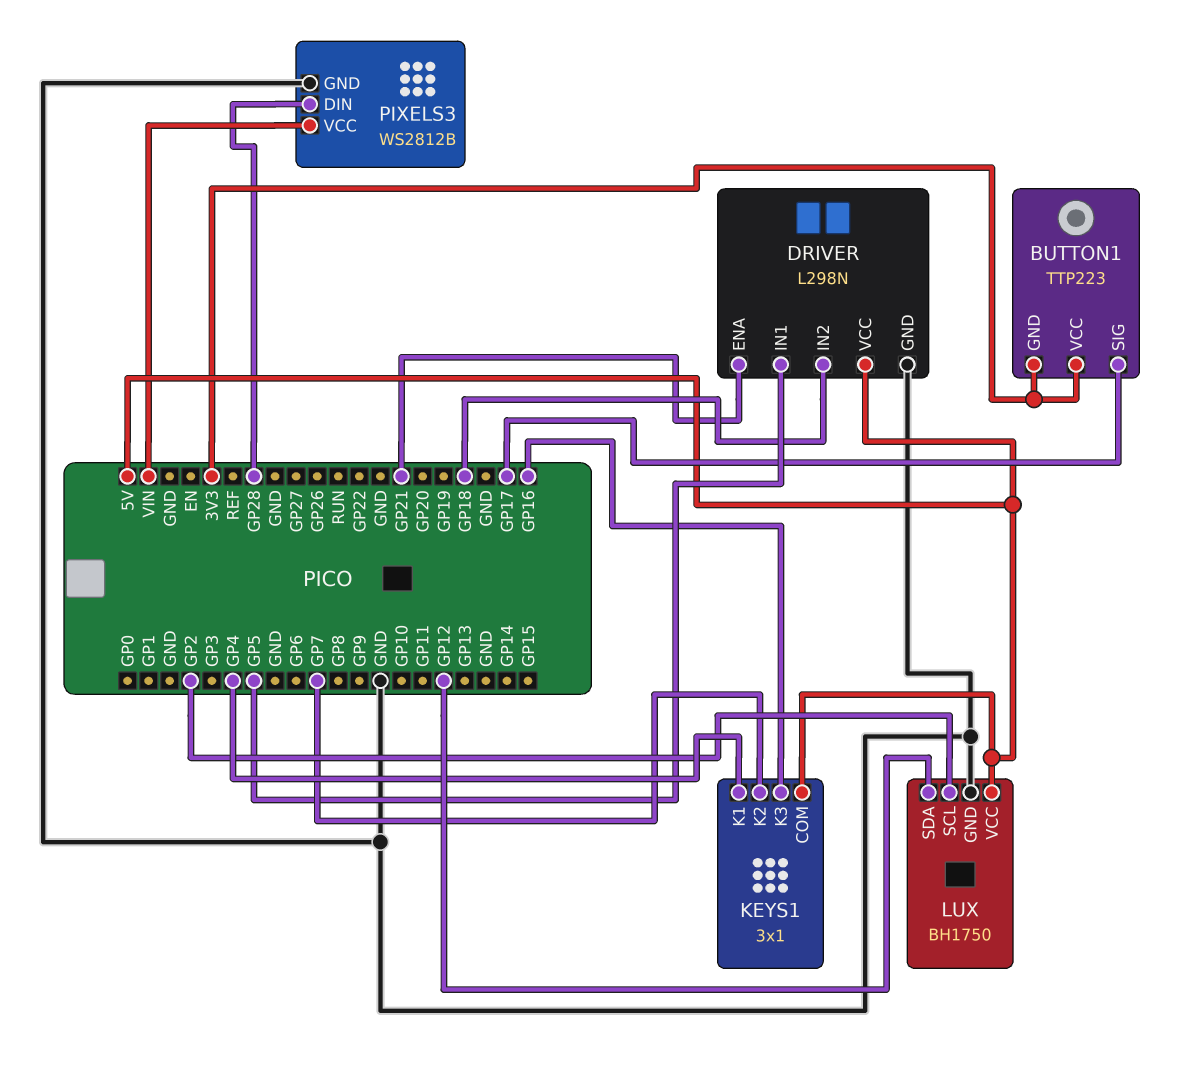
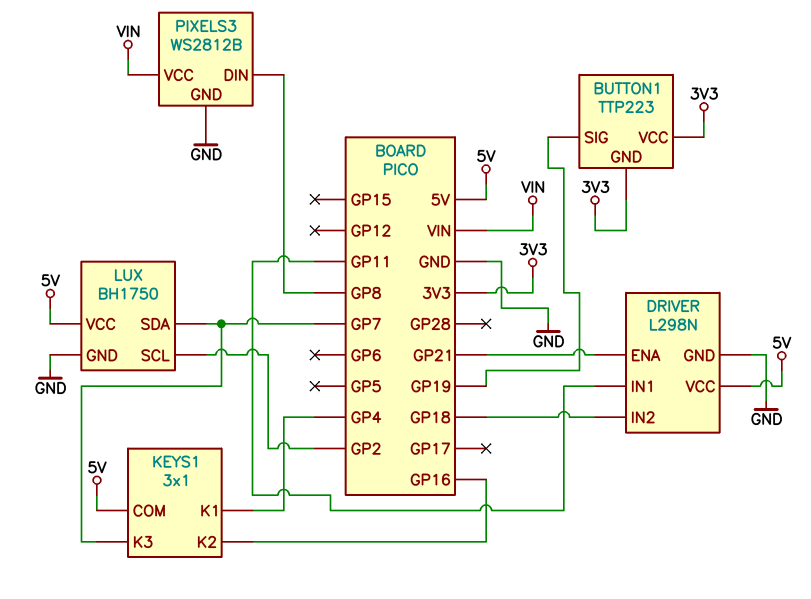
BUTTON1 pin SIG: GP17 -> GP19
DRIVER pin IN1: GP5 -> GP11
KEYS1 pin K2: GP7 -> GP16
KEYS1 pin K3: GP16 -> GP7
LUX pin SDA: GP12 -> GP7
PIXELS3 pin DIN: GP28 -> GP8

